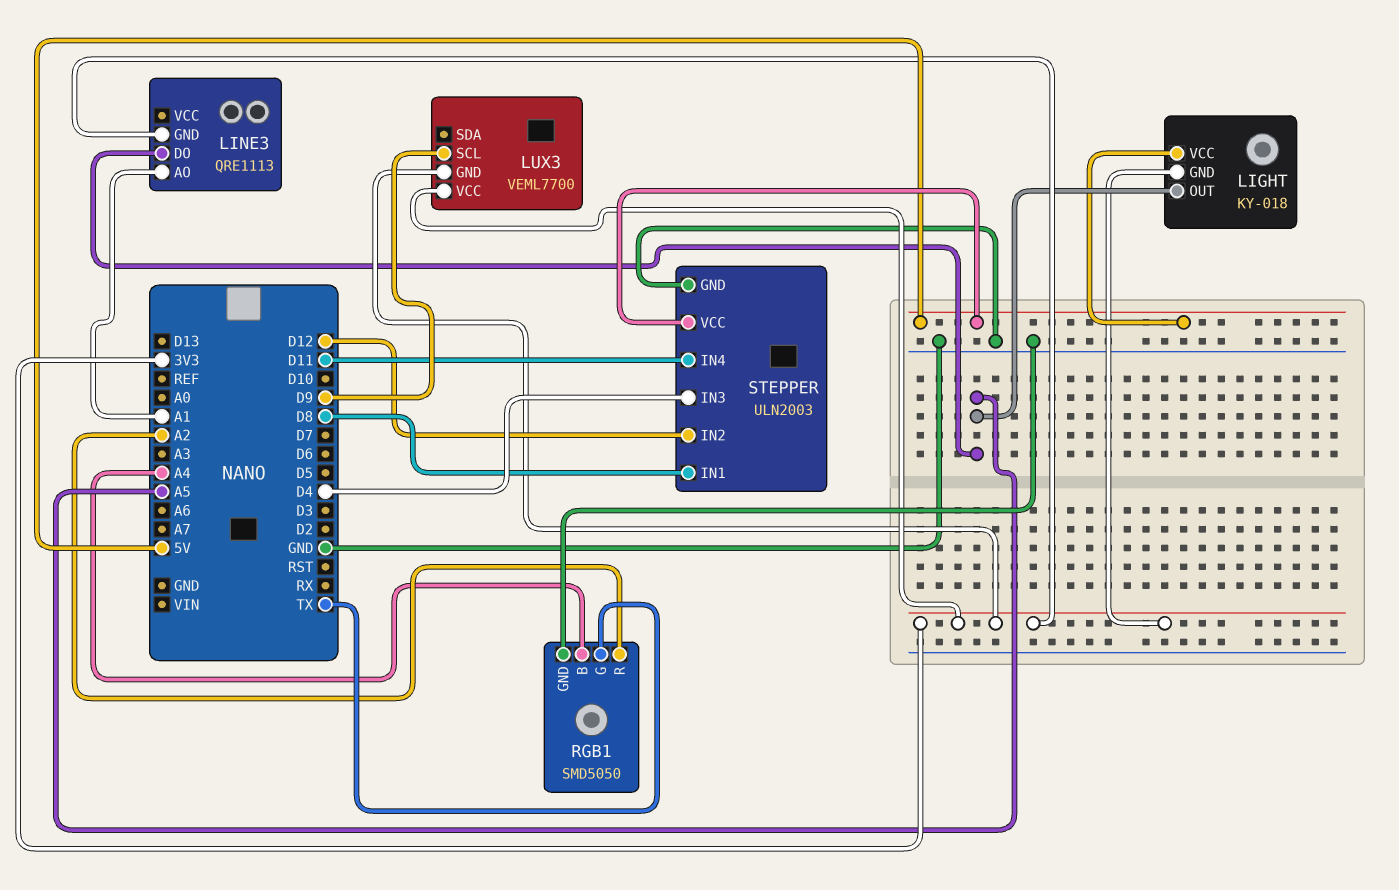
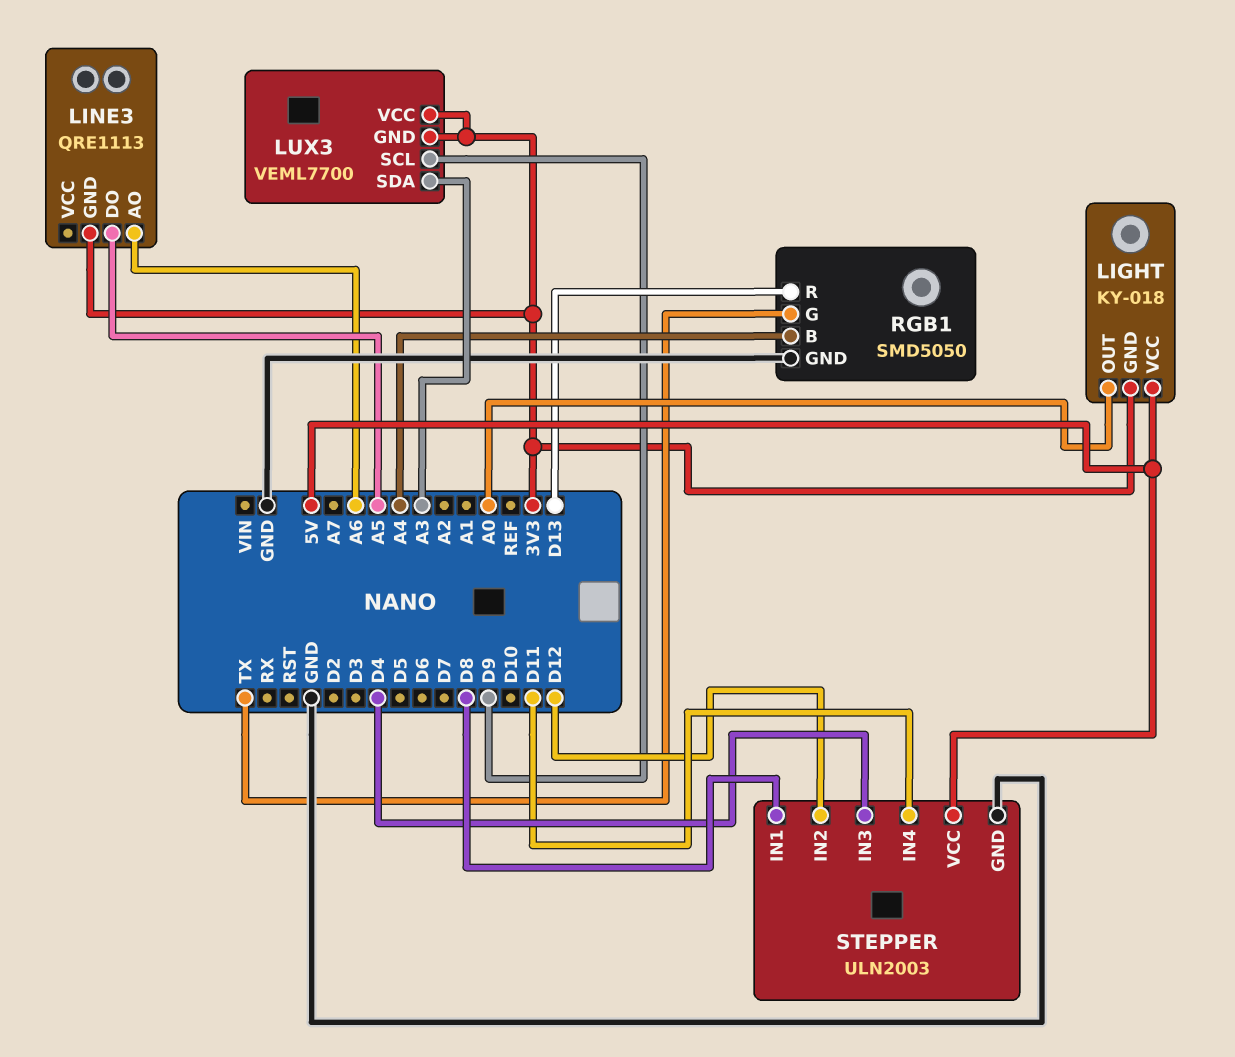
LIGHT pin OUT: A5 -> A0
LINE3 pin AO: A1 -> A6
LUX3 pin SDA: none -> A3
RGB1 pin R: A2 -> D13

